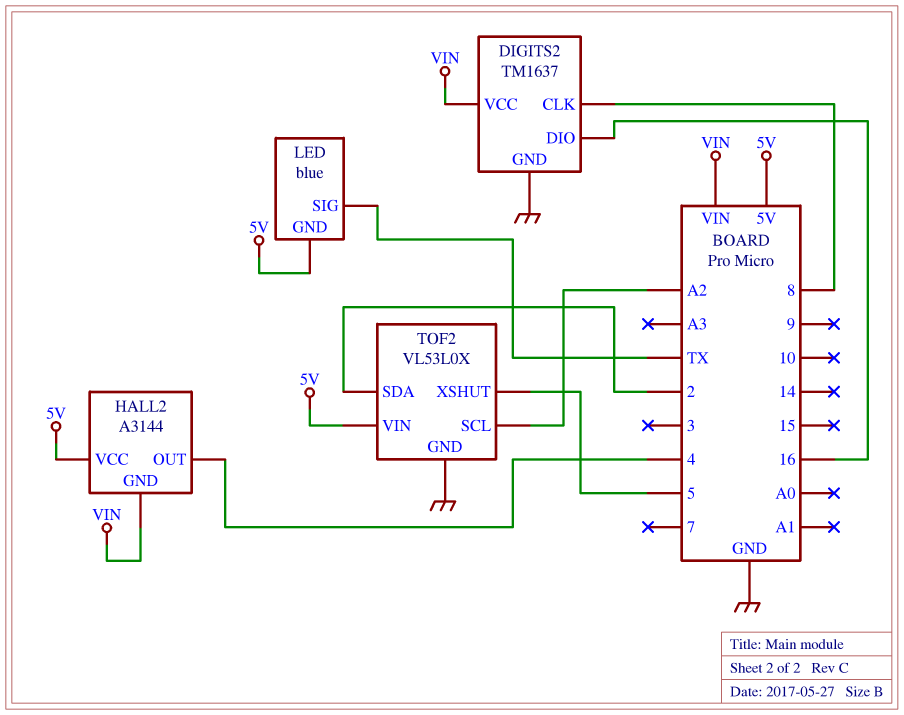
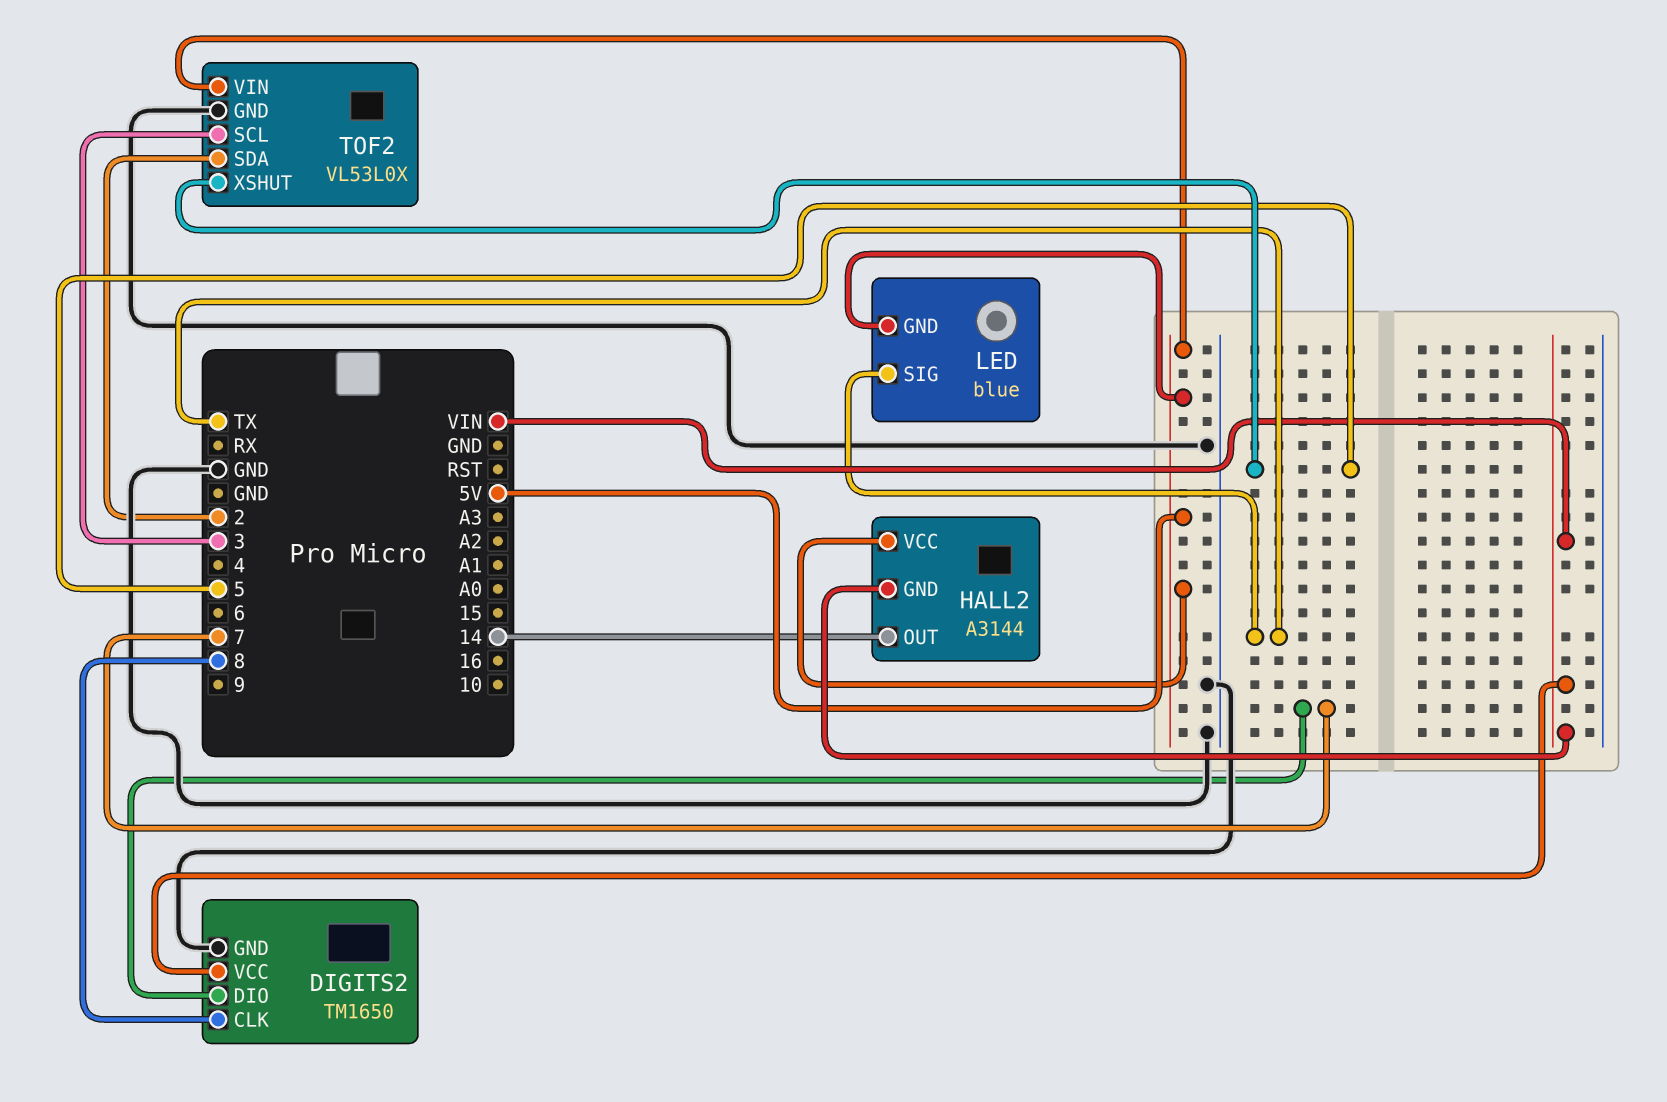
DIGITS2: TM1637 -> TM1650
DIGITS2 pin DIO: 16 -> 7
HALL2 pin OUT: 4 -> 14
TOF2 pin SCL: A2 -> 3

